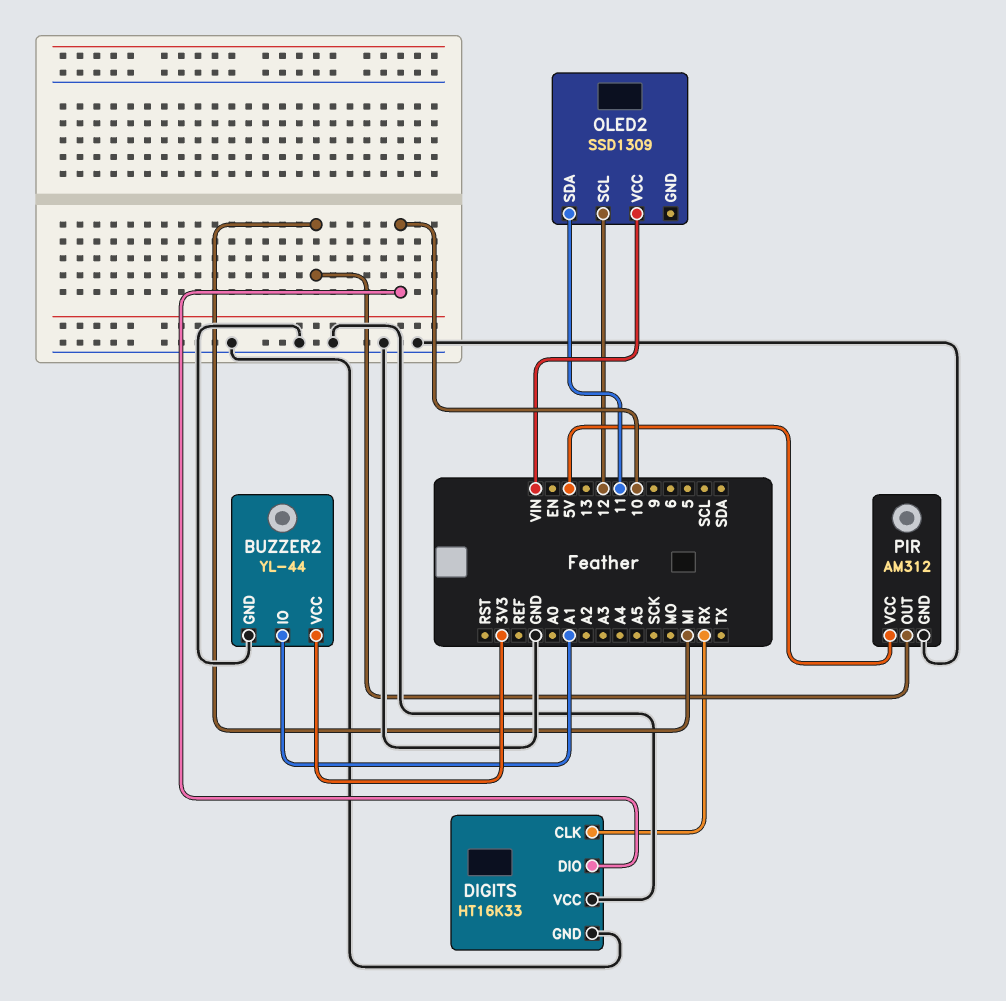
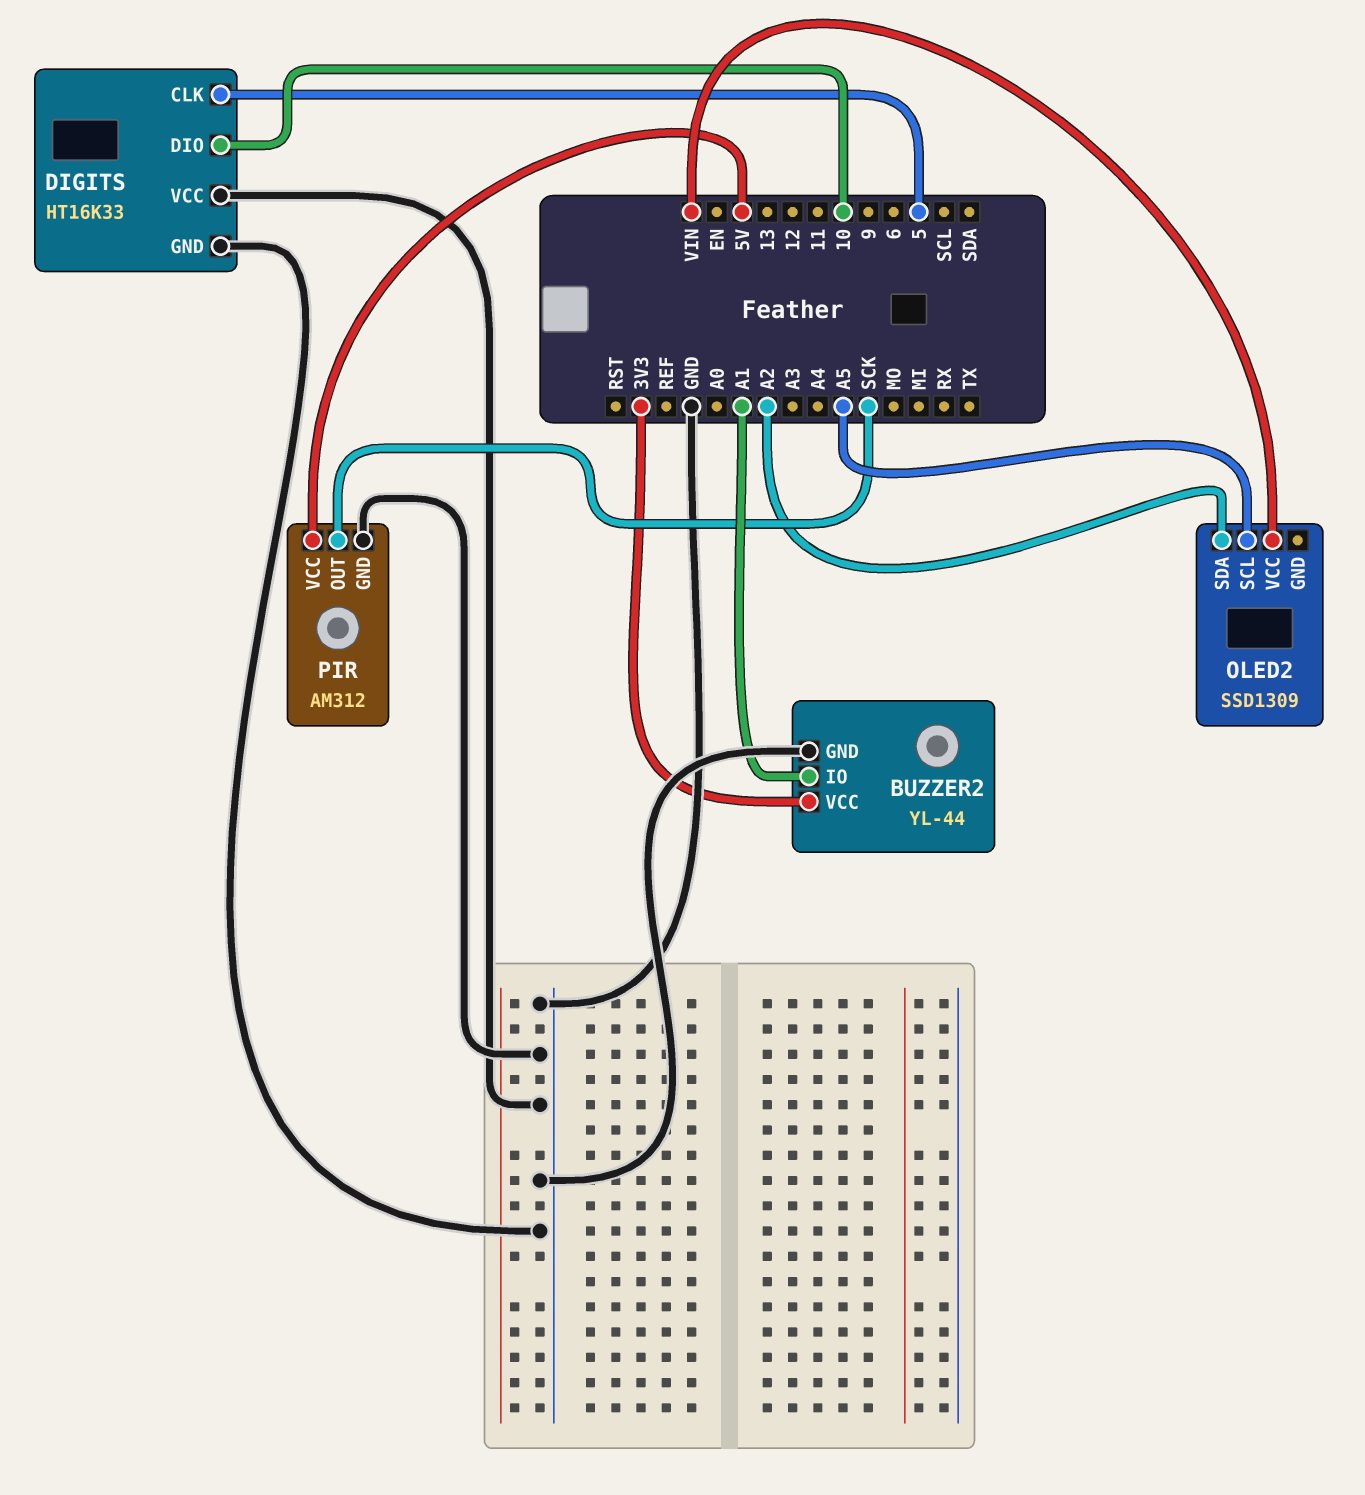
DIGITS pin CLK: RX -> 5
OLED2 pin SCL: 12 -> A5
OLED2 pin SDA: 11 -> A2
PIR pin OUT: MI -> SCK

